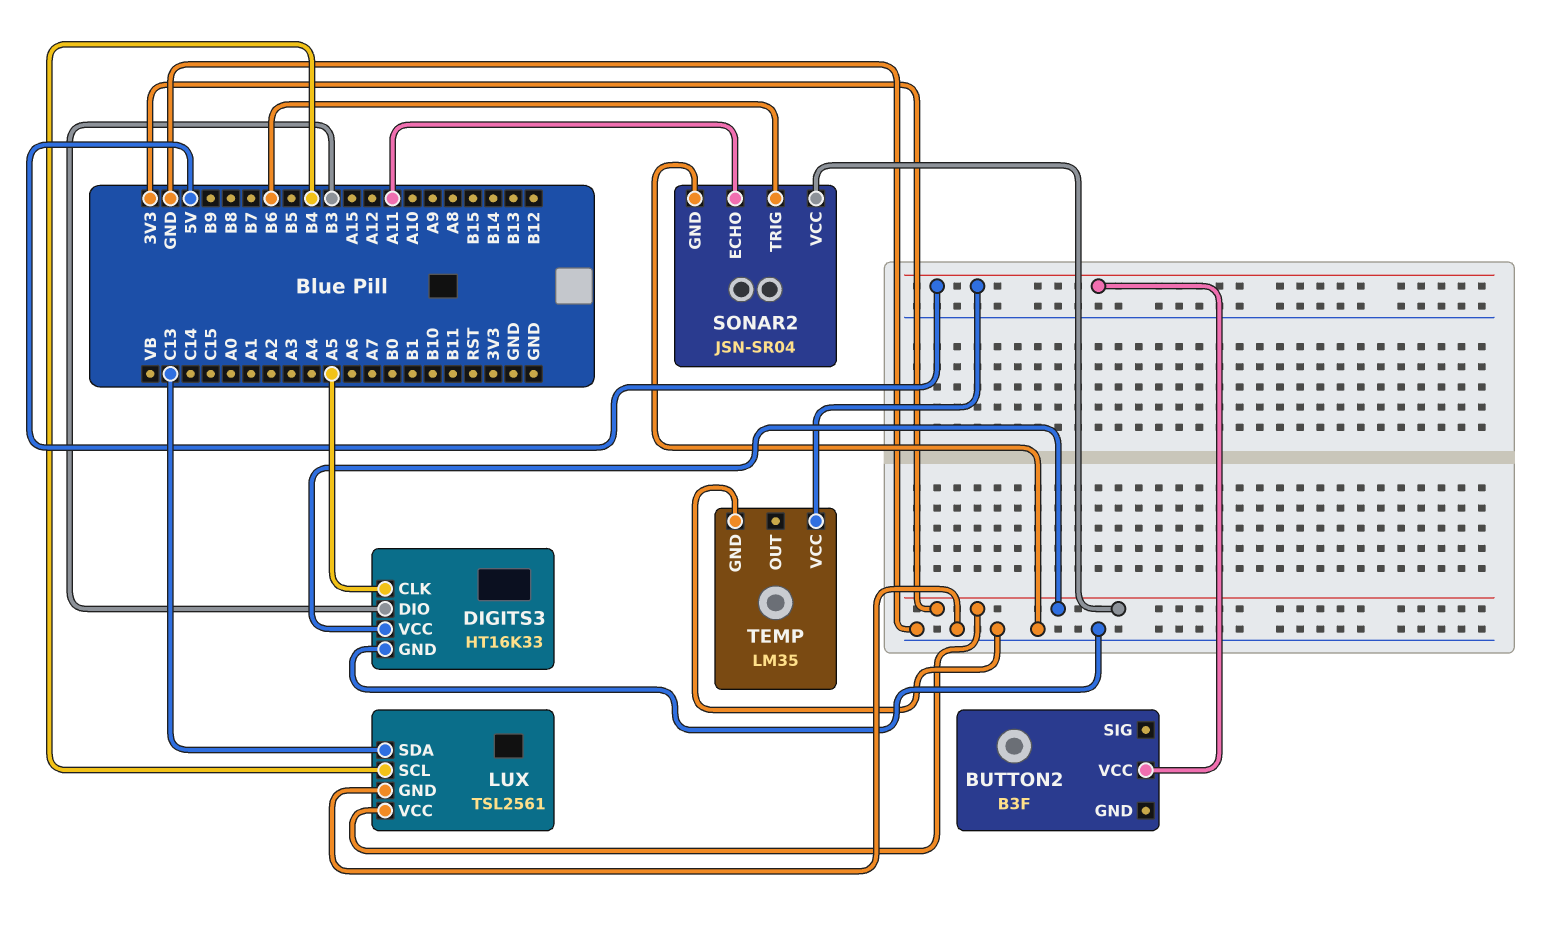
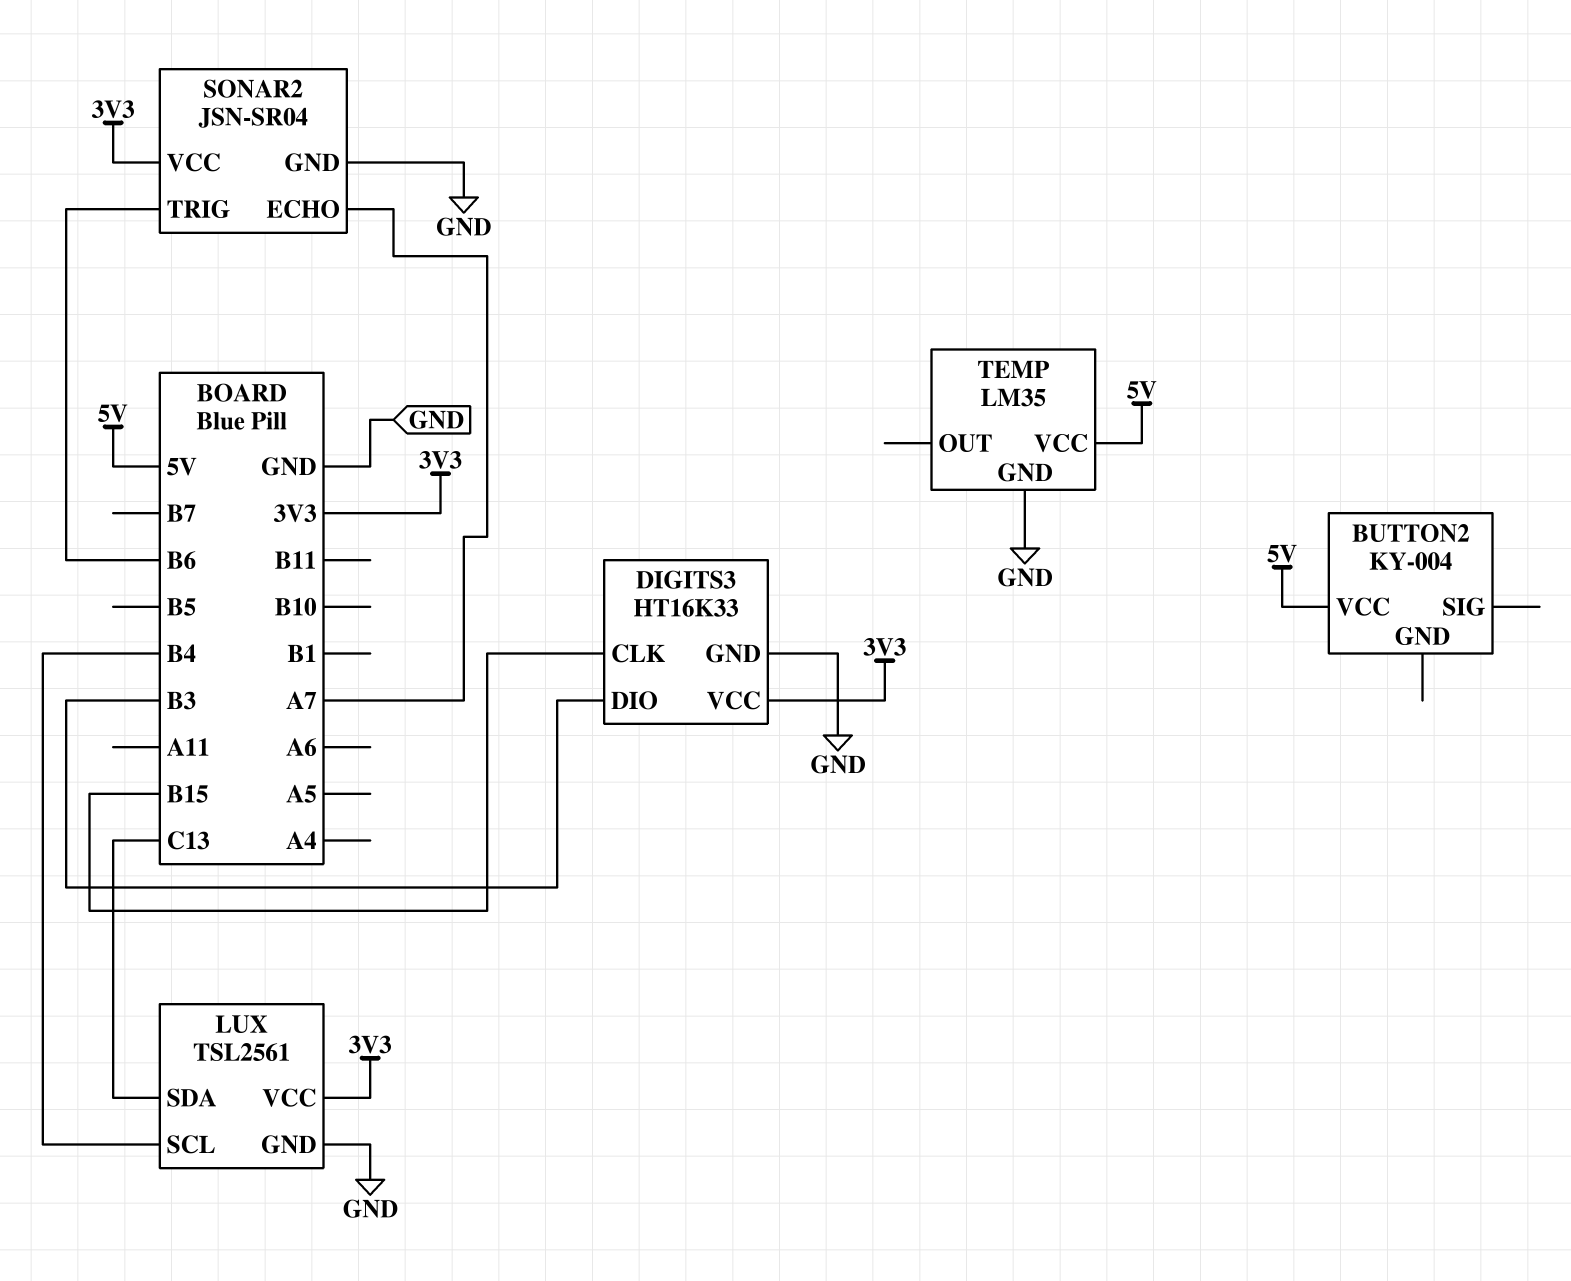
BUTTON2: B3F -> KY-004
DIGITS3 pin CLK: A5 -> B15
SONAR2 pin ECHO: A11 -> A7

